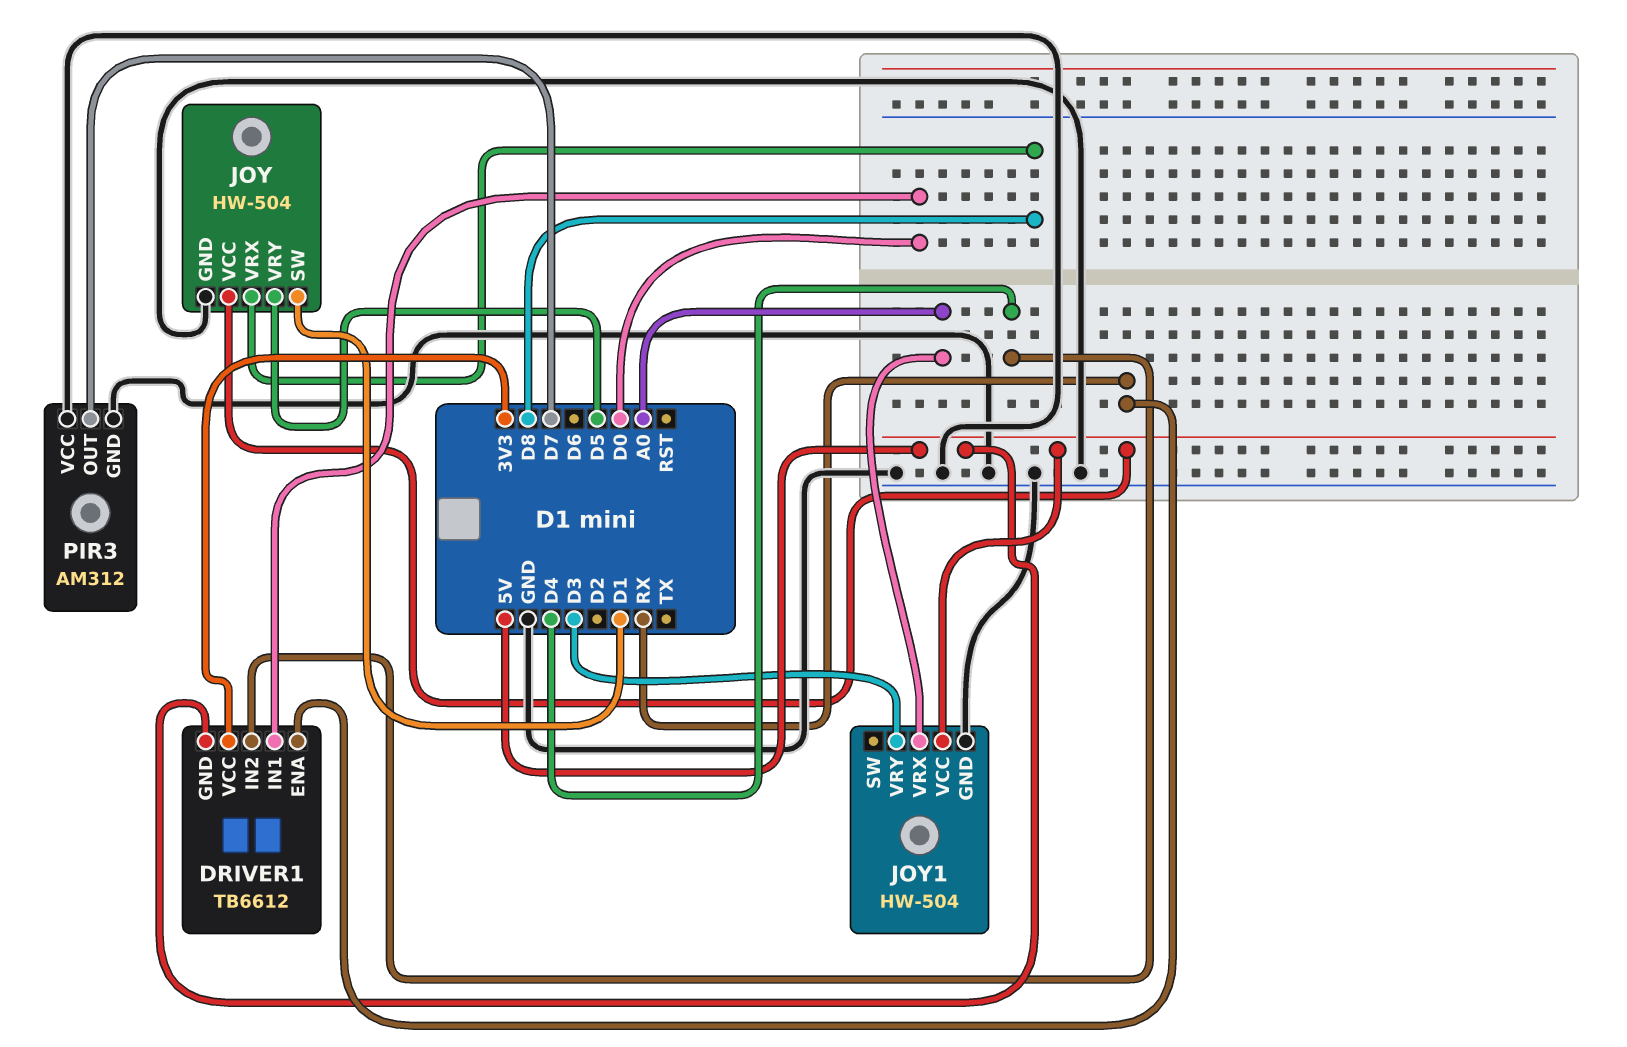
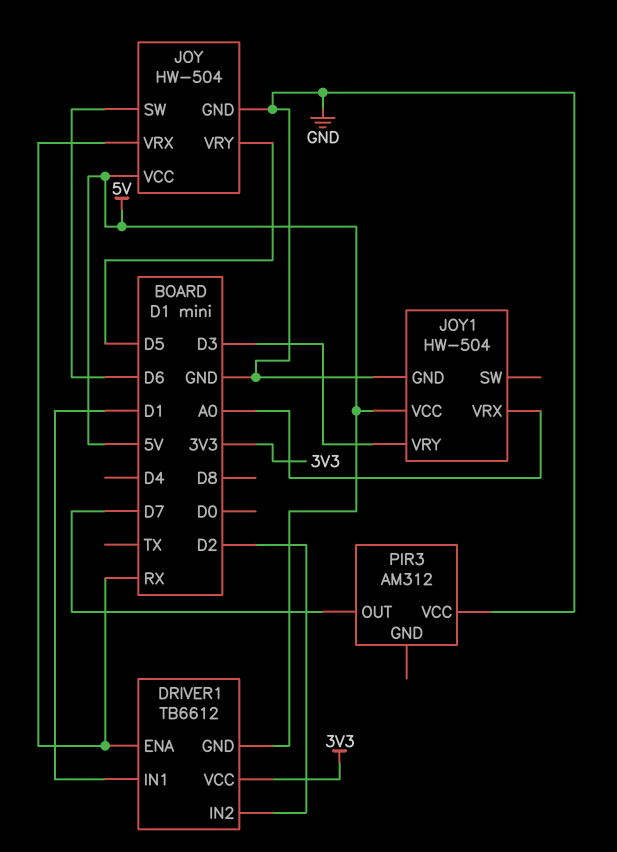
DRIVER1 pin IN1: D0 -> D1
DRIVER1 pin IN2: D4 -> D2
JOY pin SW: D1 -> D6
JOY pin VRX: D8 -> RX
PIR3 pin GND: GND -> none

